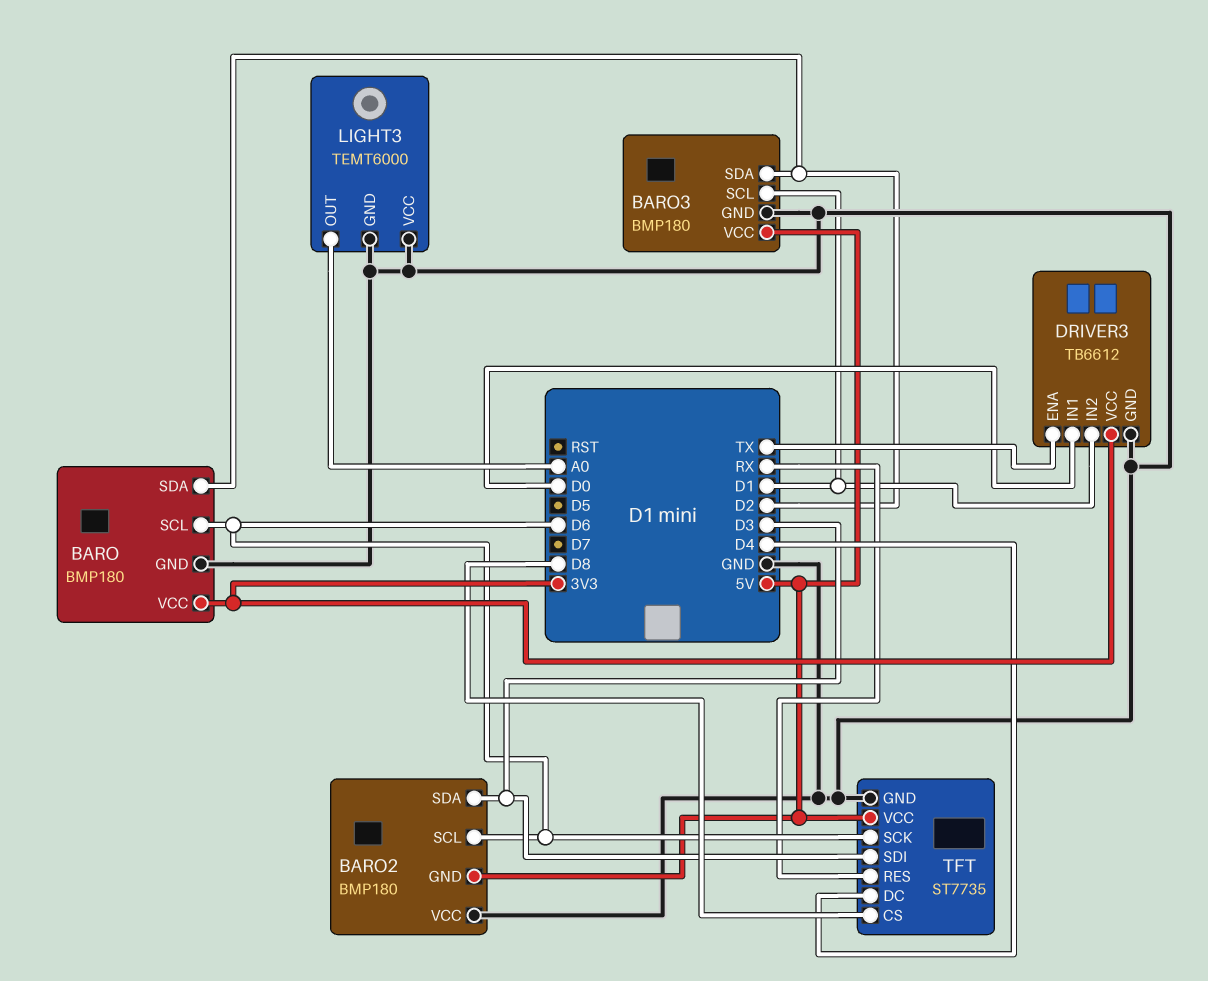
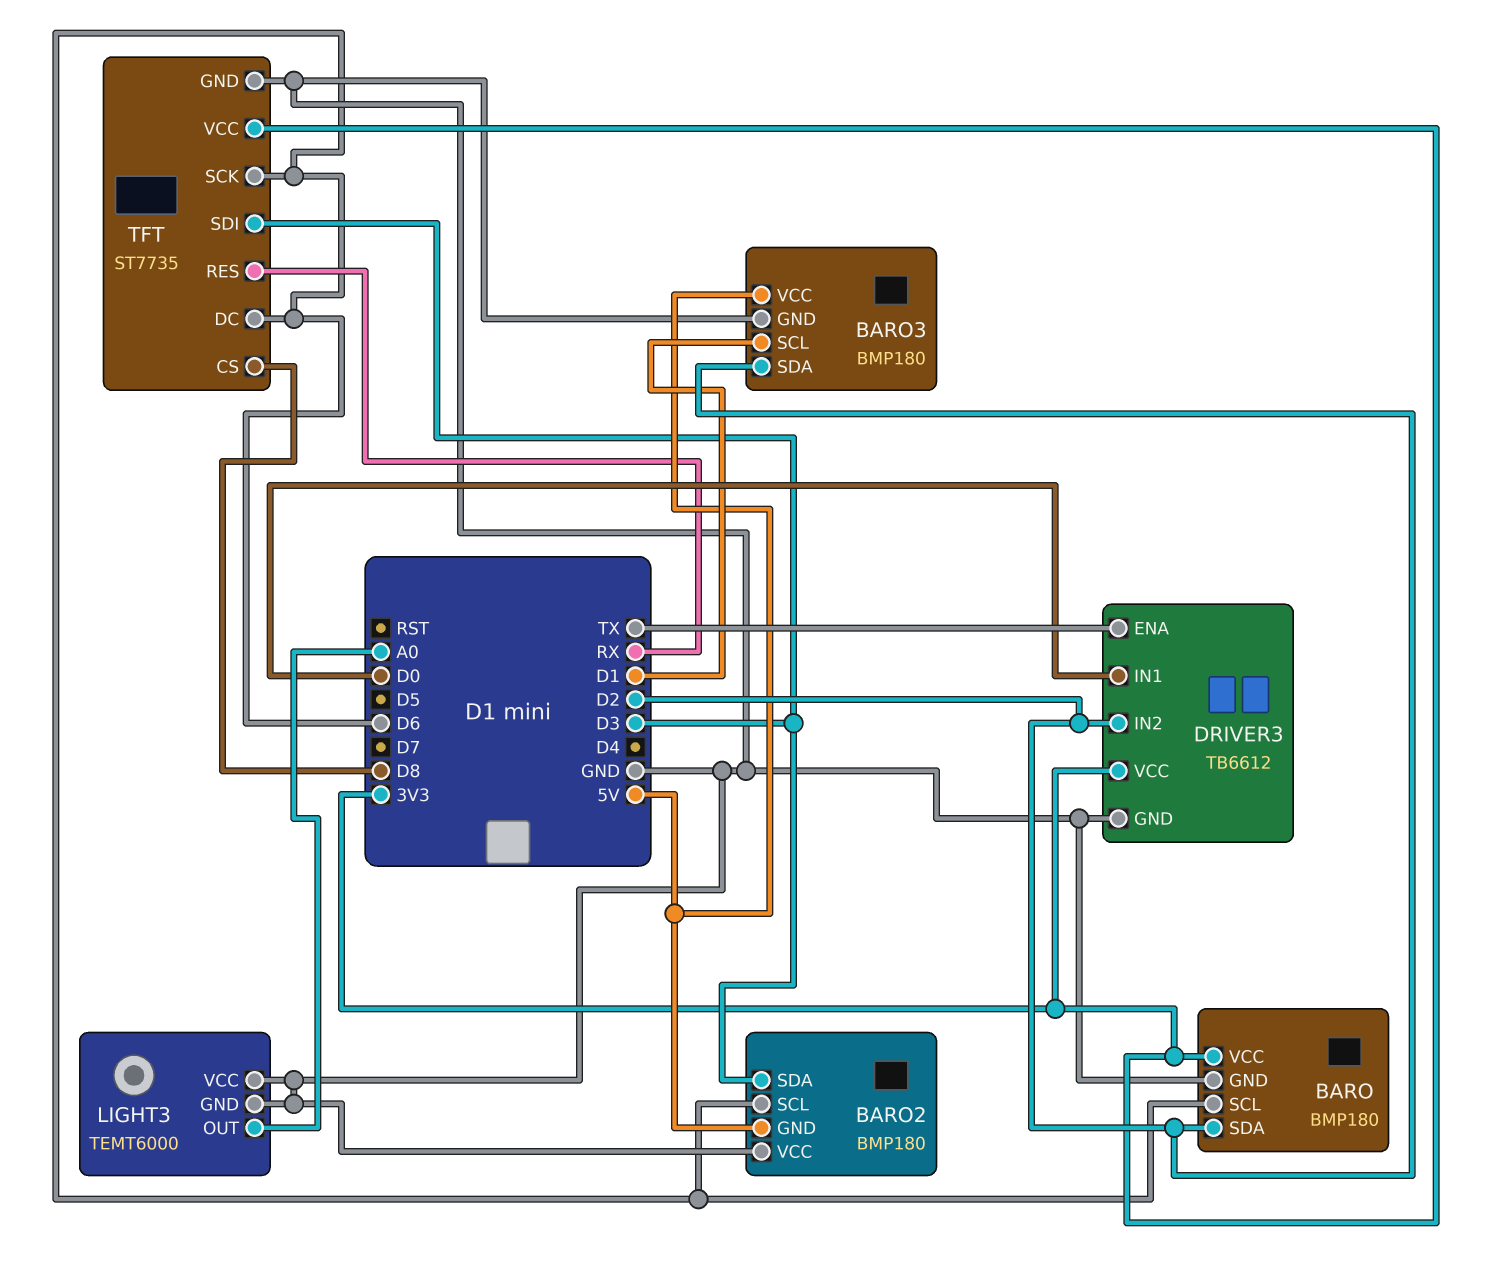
DRIVER3 pin IN2: D1 -> D2
TFT pin DC: D4 -> D6
TFT pin VCC: 5V -> 3V3

